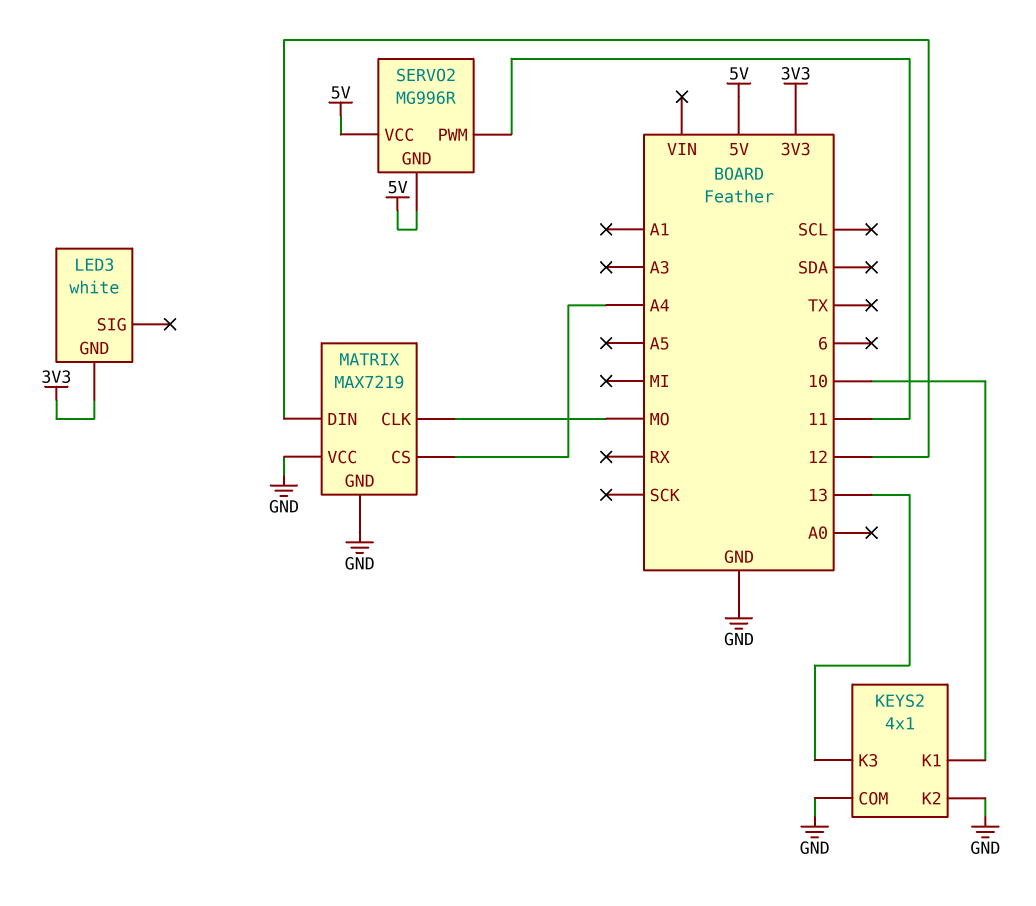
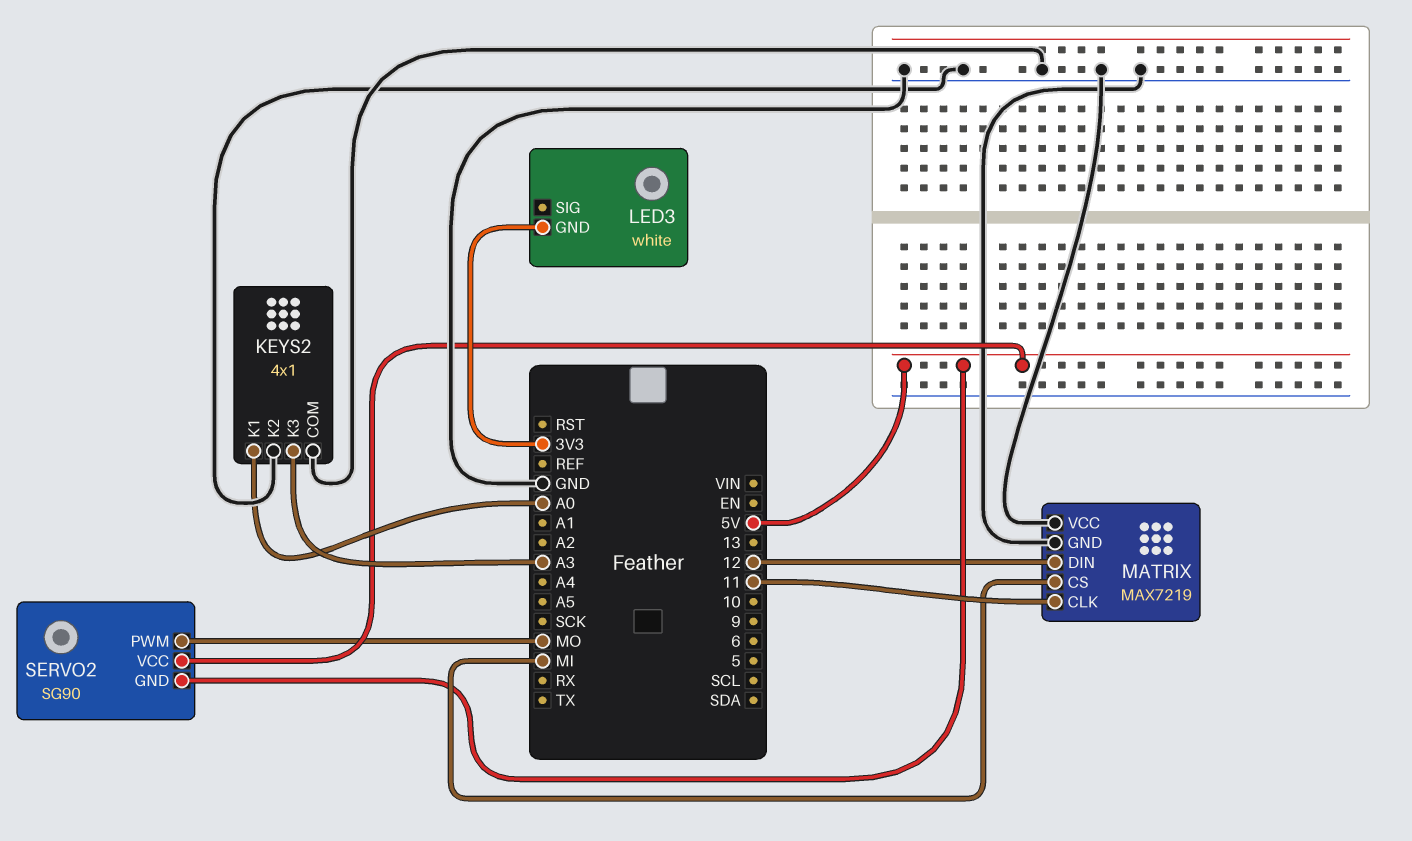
KEYS2 pin K1: 10 -> A0
KEYS2 pin K3: 13 -> A3
MATRIX pin CLK: MO -> 11
MATRIX pin CS: A4 -> MI
SERVO2: MG996R -> SG90
SERVO2 pin PWM: 11 -> MO

